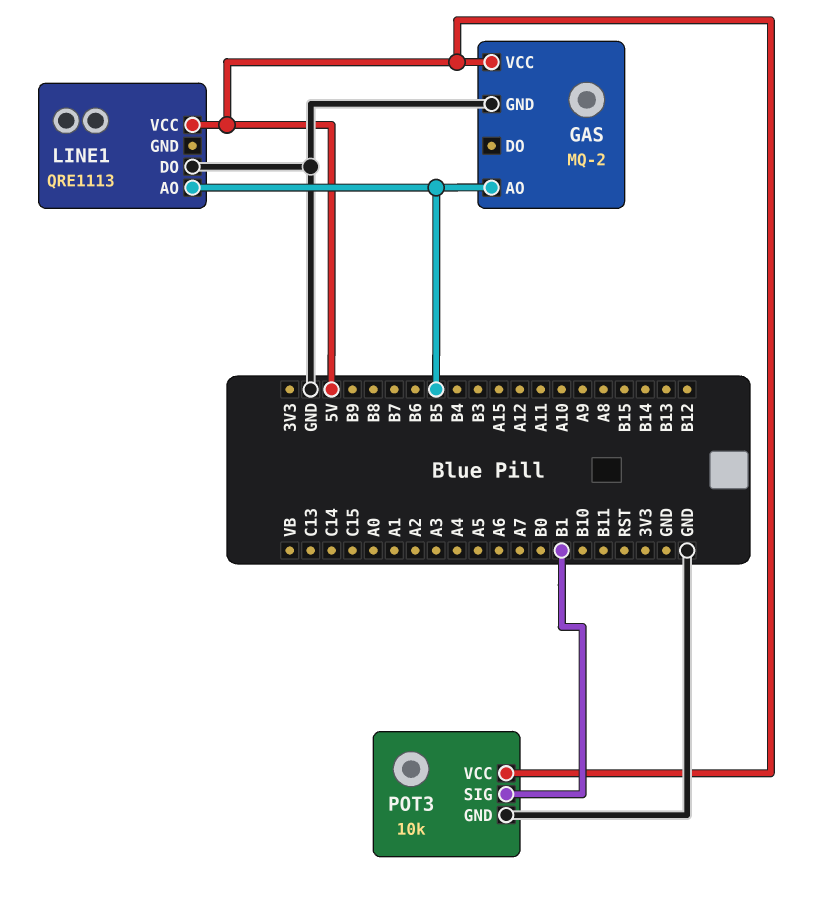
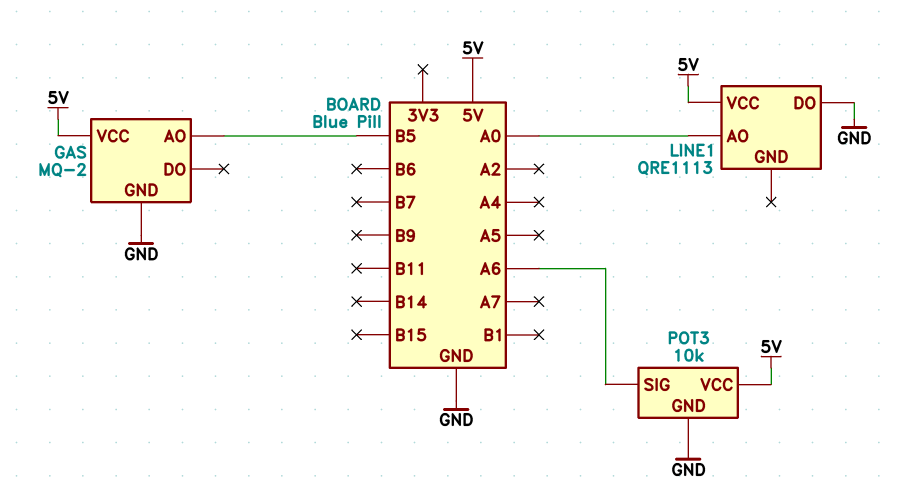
LINE1 pin AO: B5 -> A0
POT3 pin SIG: B1 -> A6

